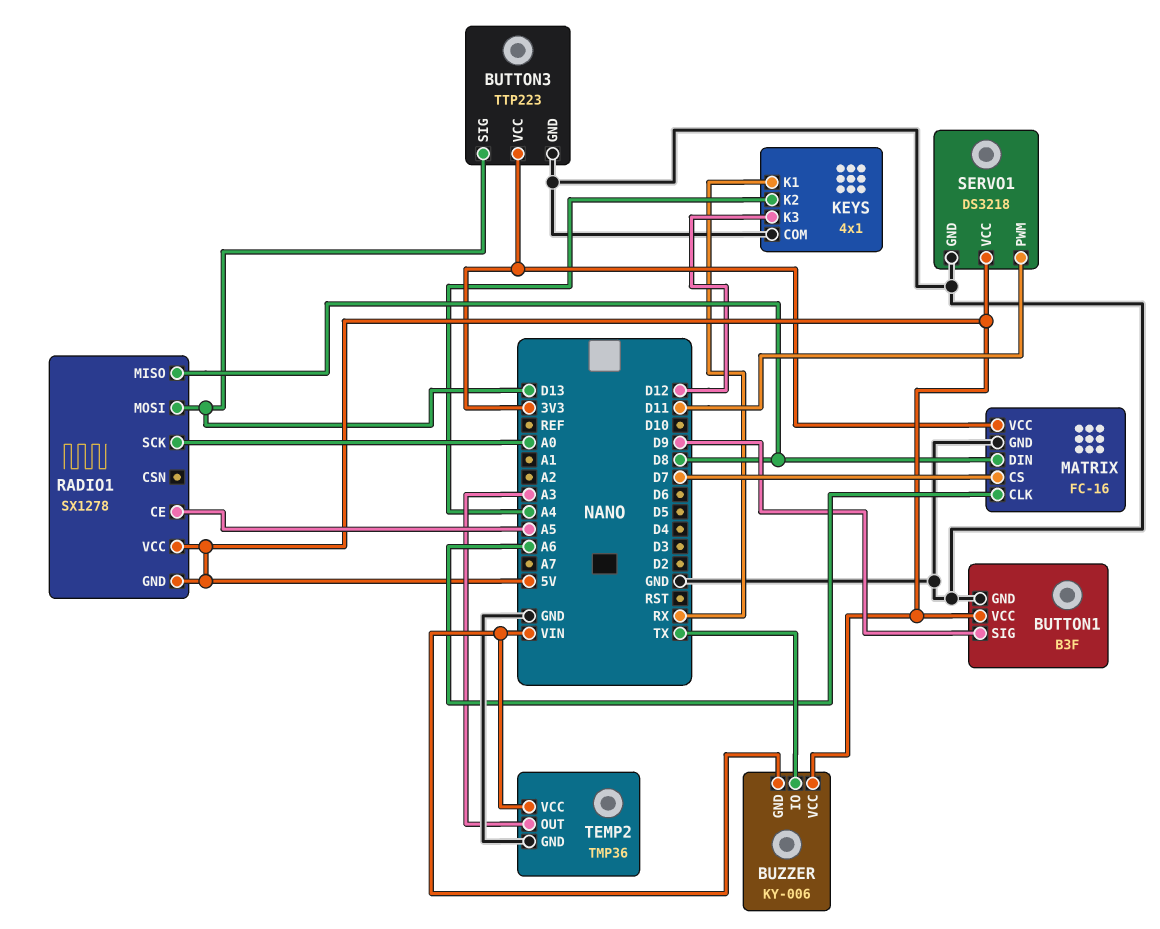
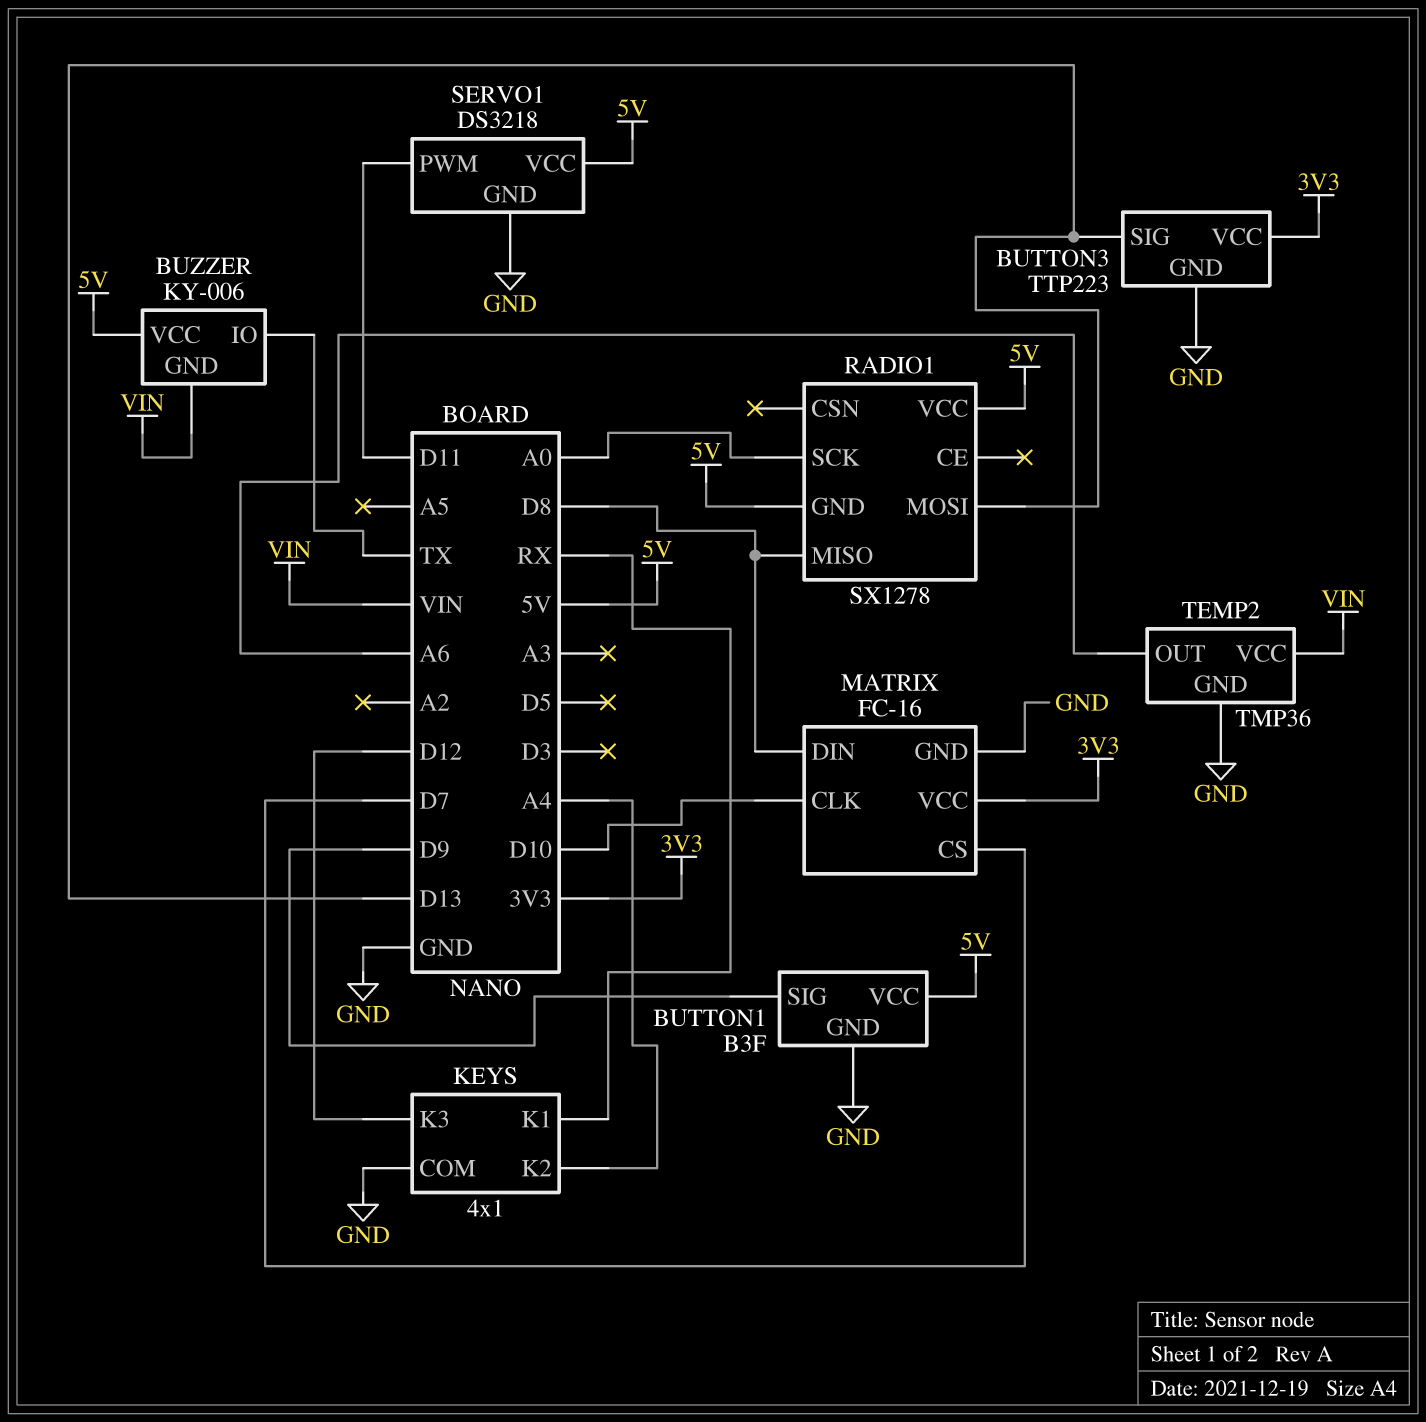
MATRIX pin CLK: A6 -> D10
RADIO1 pin CE: A5 -> none
TEMP2 pin OUT: A3 -> A6

